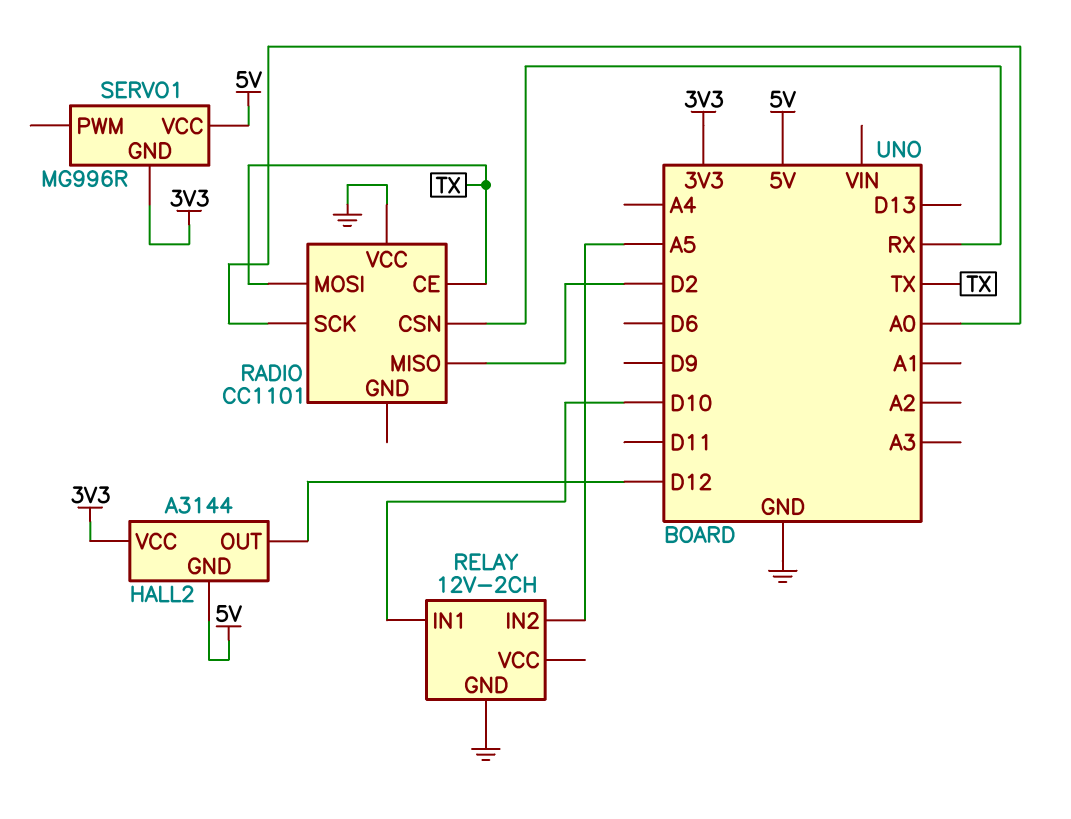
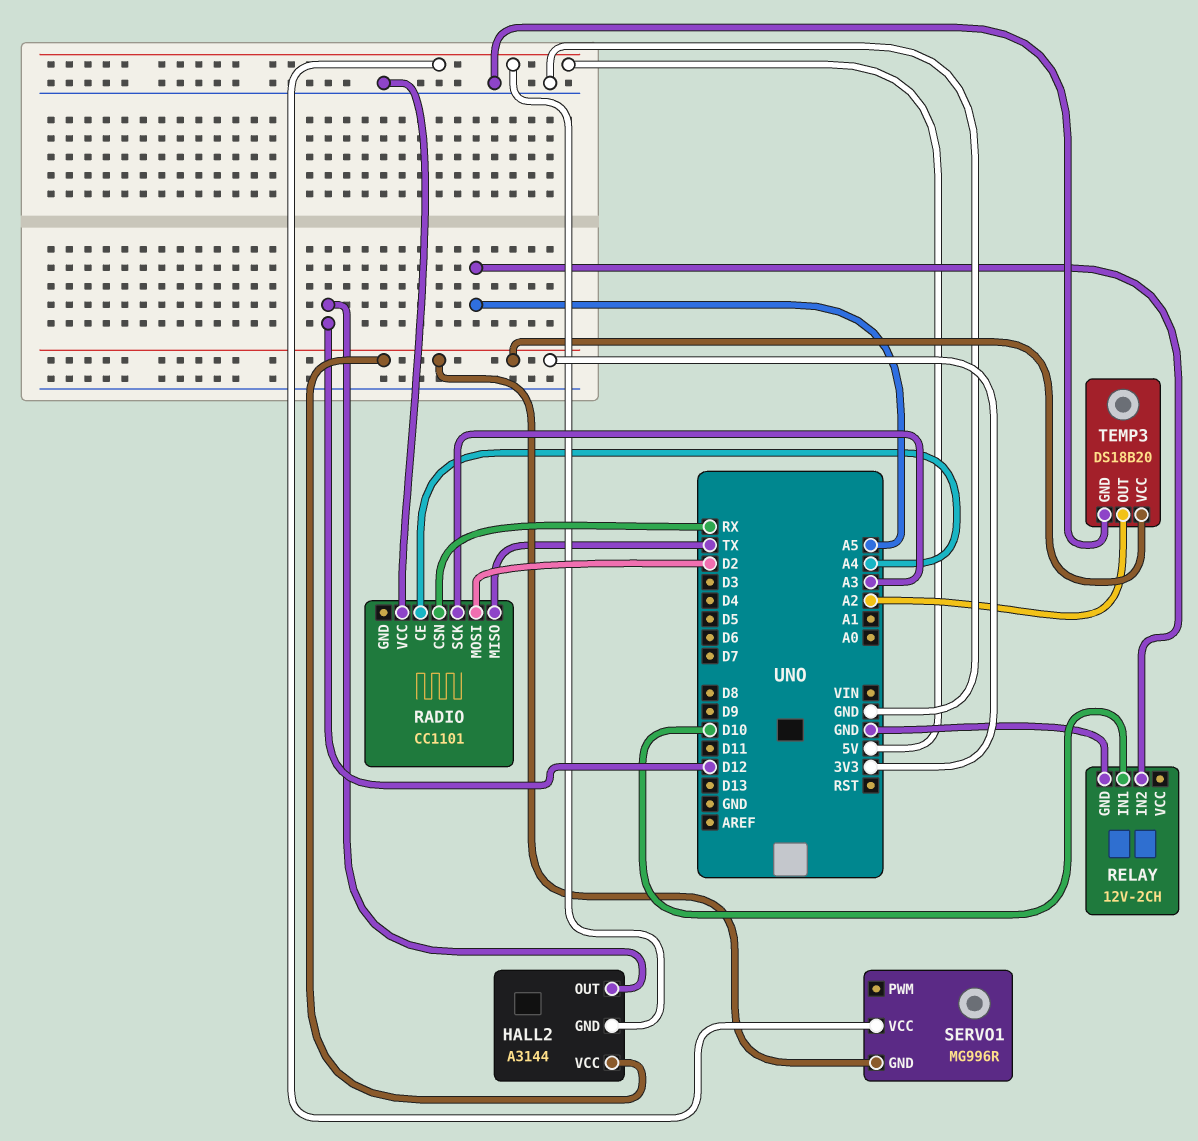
RADIO pin CE: TX -> A4
RADIO pin MISO: D2 -> TX
RADIO pin MOSI: TX -> D2
RADIO pin SCK: A0 -> A3
TEMP3: none -> DS18B20
TEMP3 pin GND: none -> GND
TEMP3 pin OUT: none -> A2
TEMP3 pin VCC: none -> 3V3

